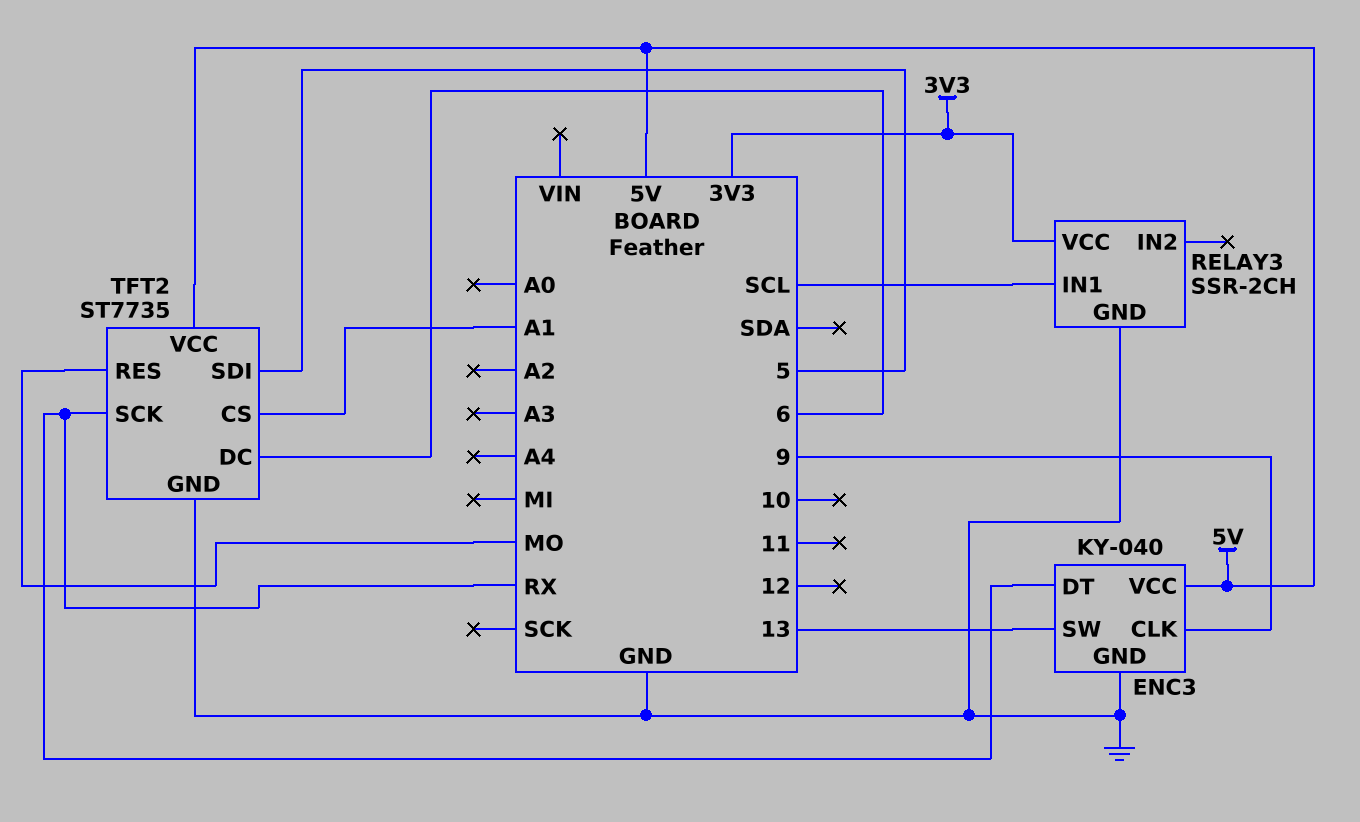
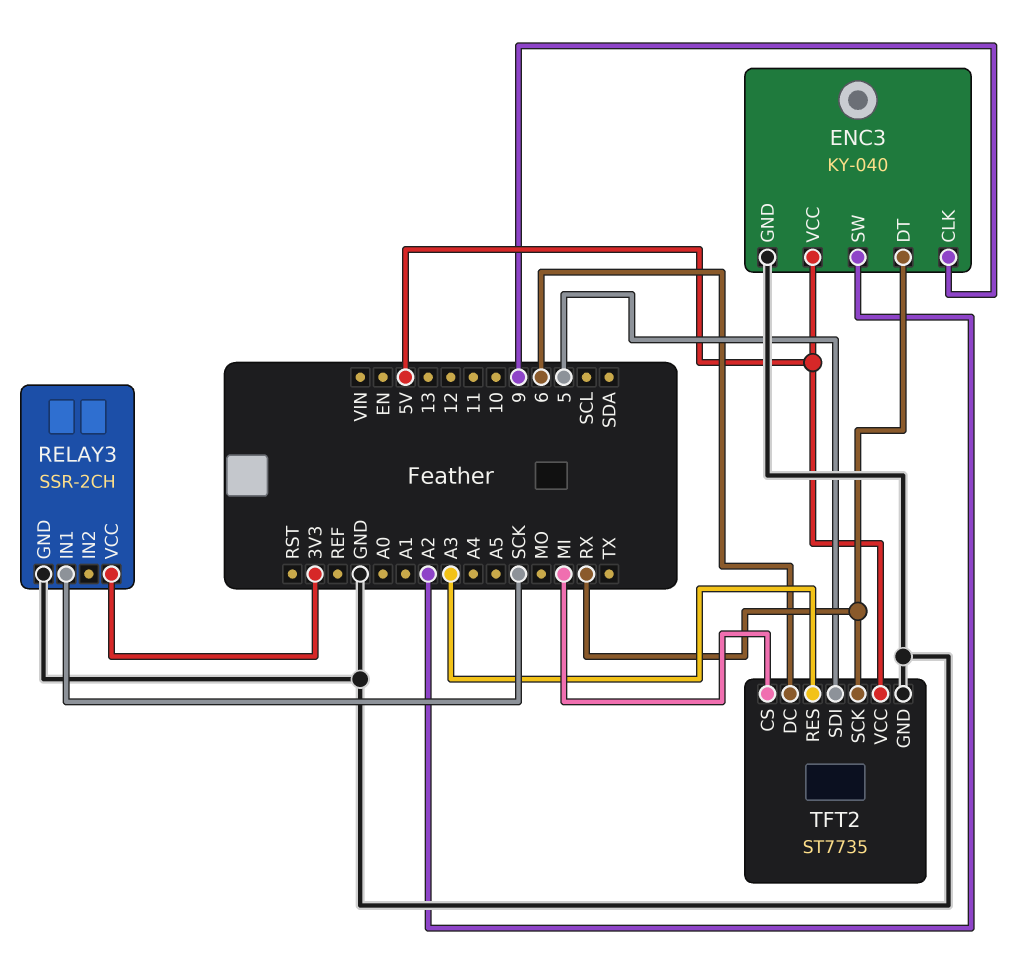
ENC3 pin SW: 13 -> A2
RELAY3 pin IN1: SCL -> SCK
TFT2 pin CS: A1 -> MI
TFT2 pin RES: MO -> A3

